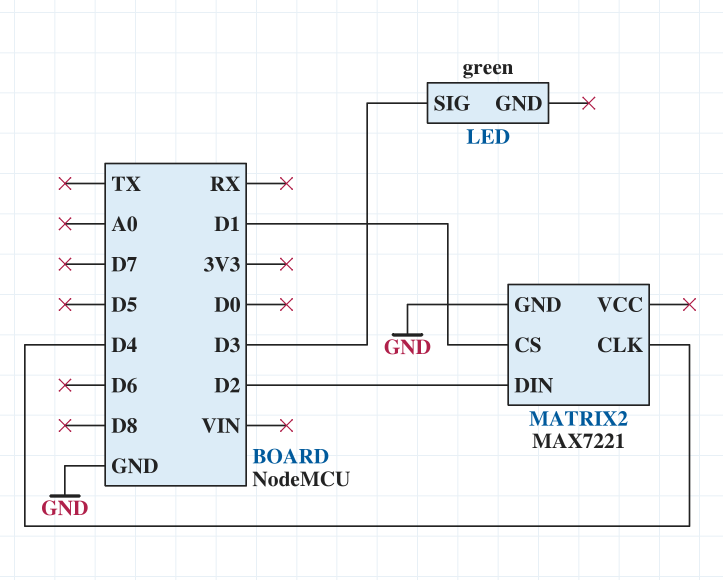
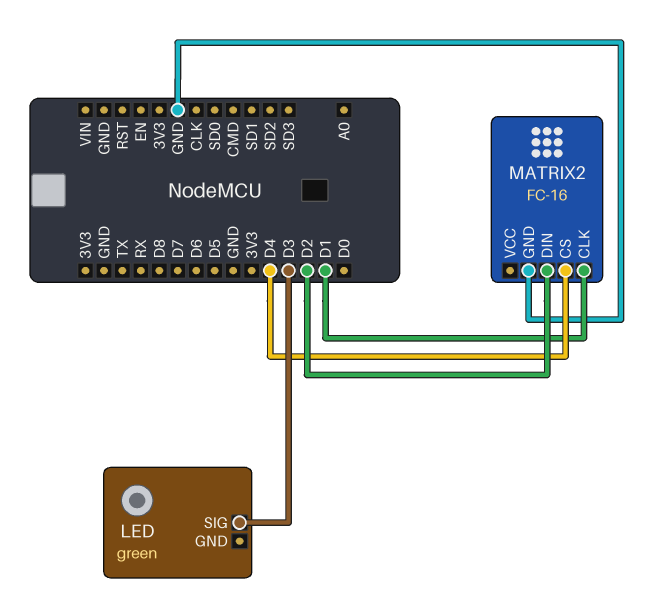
MATRIX2: MAX7221 -> FC-16
MATRIX2 pin CLK: D4 -> D1
MATRIX2 pin CS: D1 -> D4

